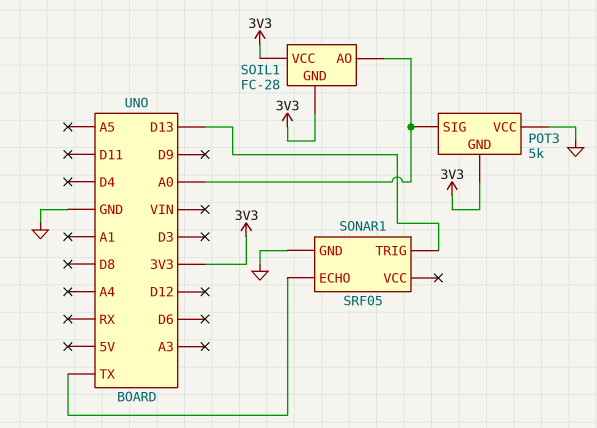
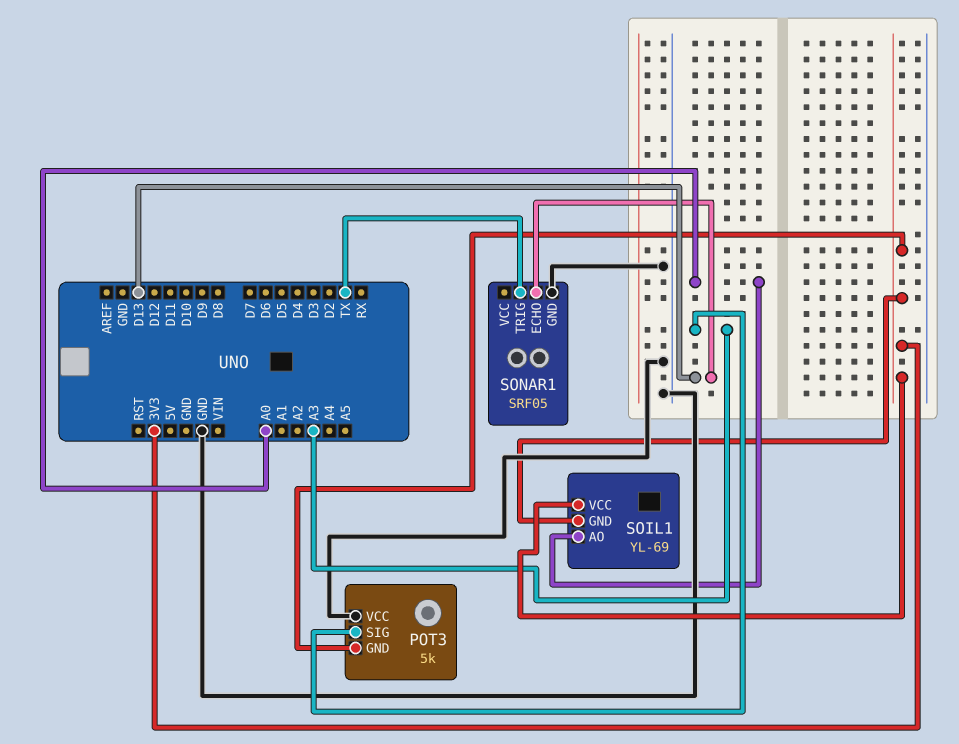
POT3 pin SIG: A0 -> A3
SOIL1: FC-28 -> YL-69
SONAR1 pin ECHO: TX -> D13
SONAR1 pin TRIG: D13 -> TX

